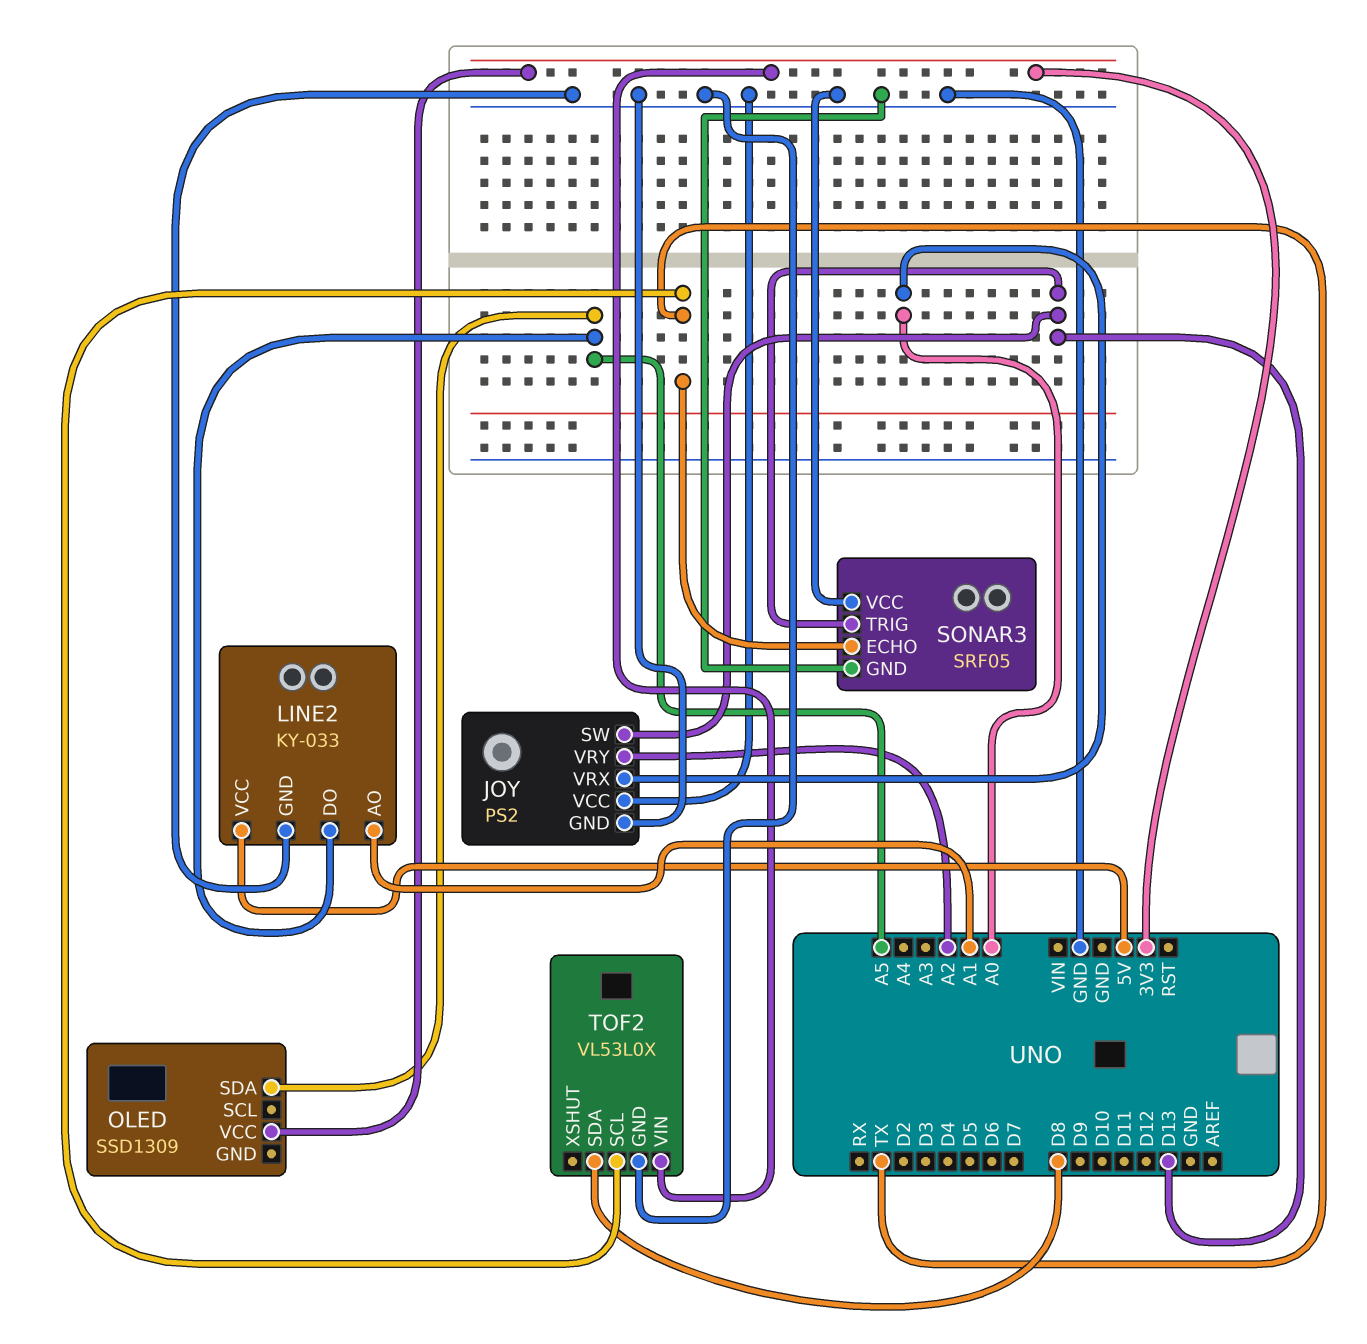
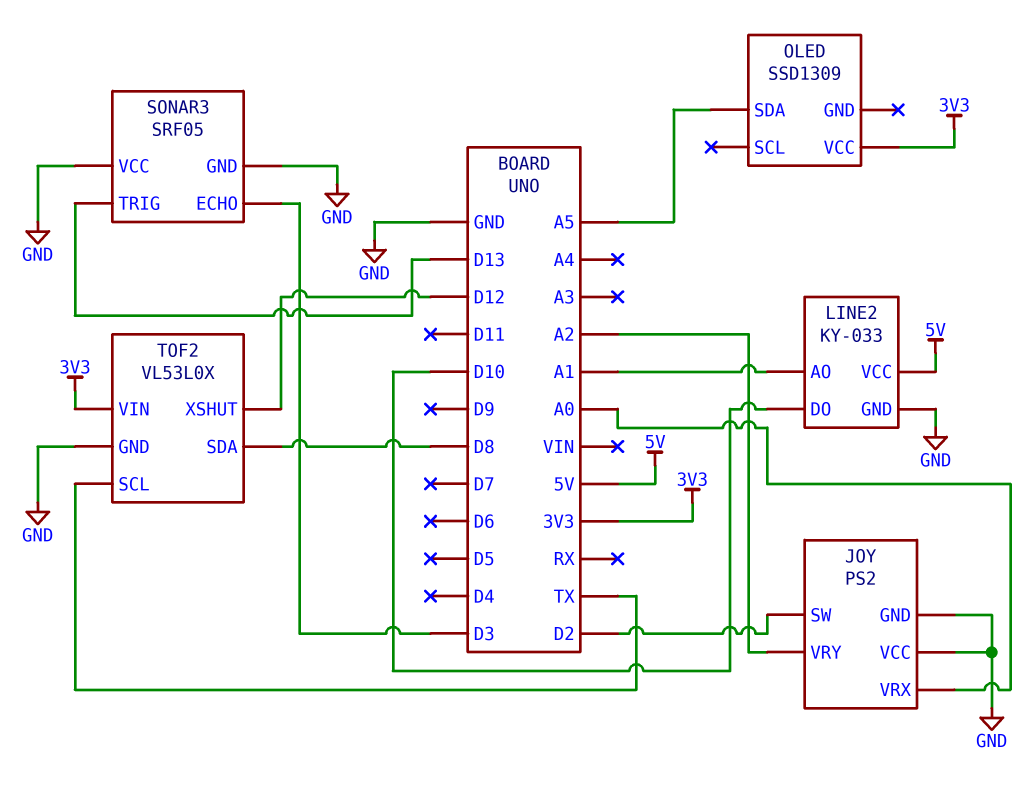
JOY pin SW: D13 -> D2
LINE2 pin DO: A5 -> D10
SONAR3 pin ECHO: TX -> D3
TOF2 pin XSHUT: none -> D12

